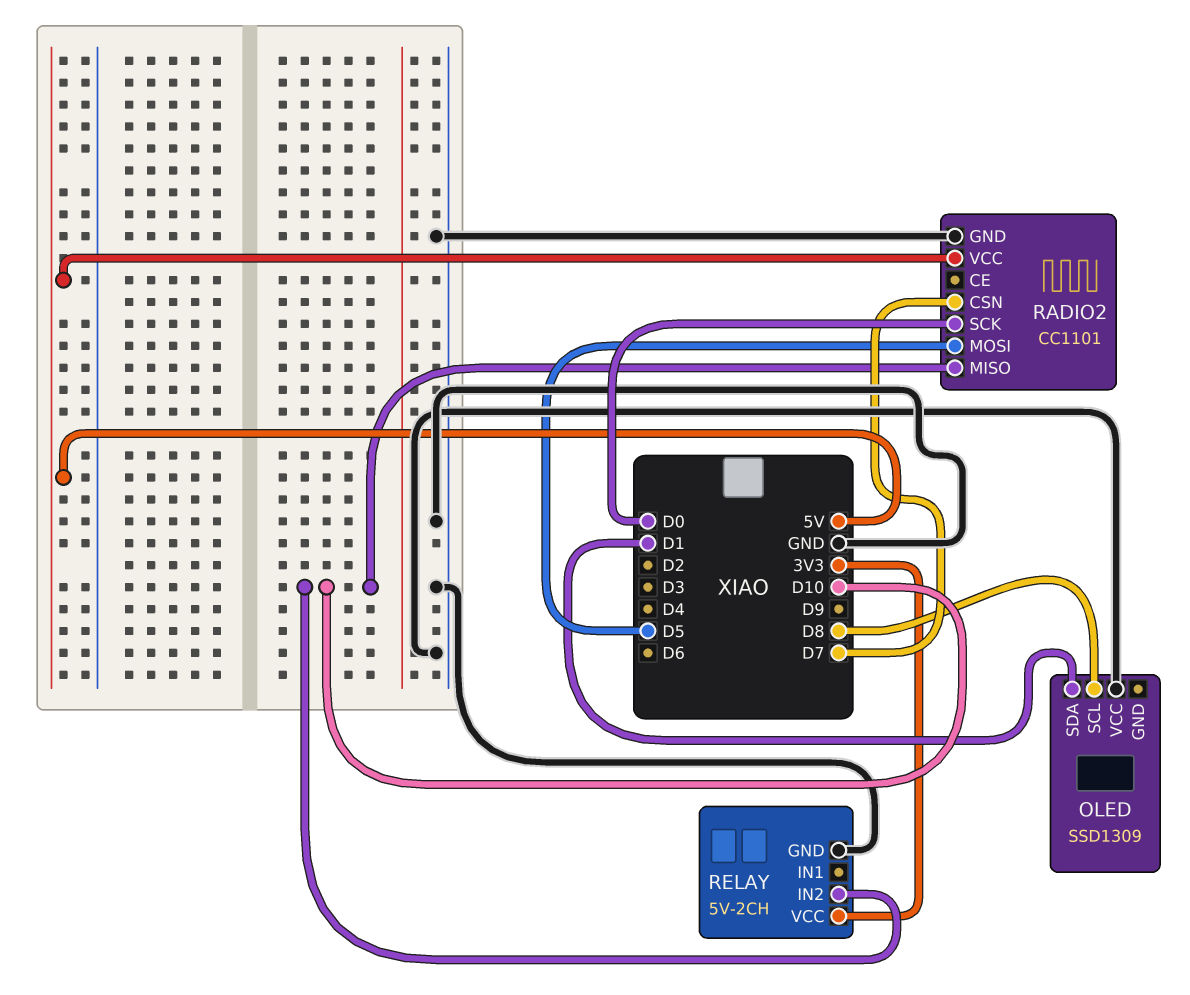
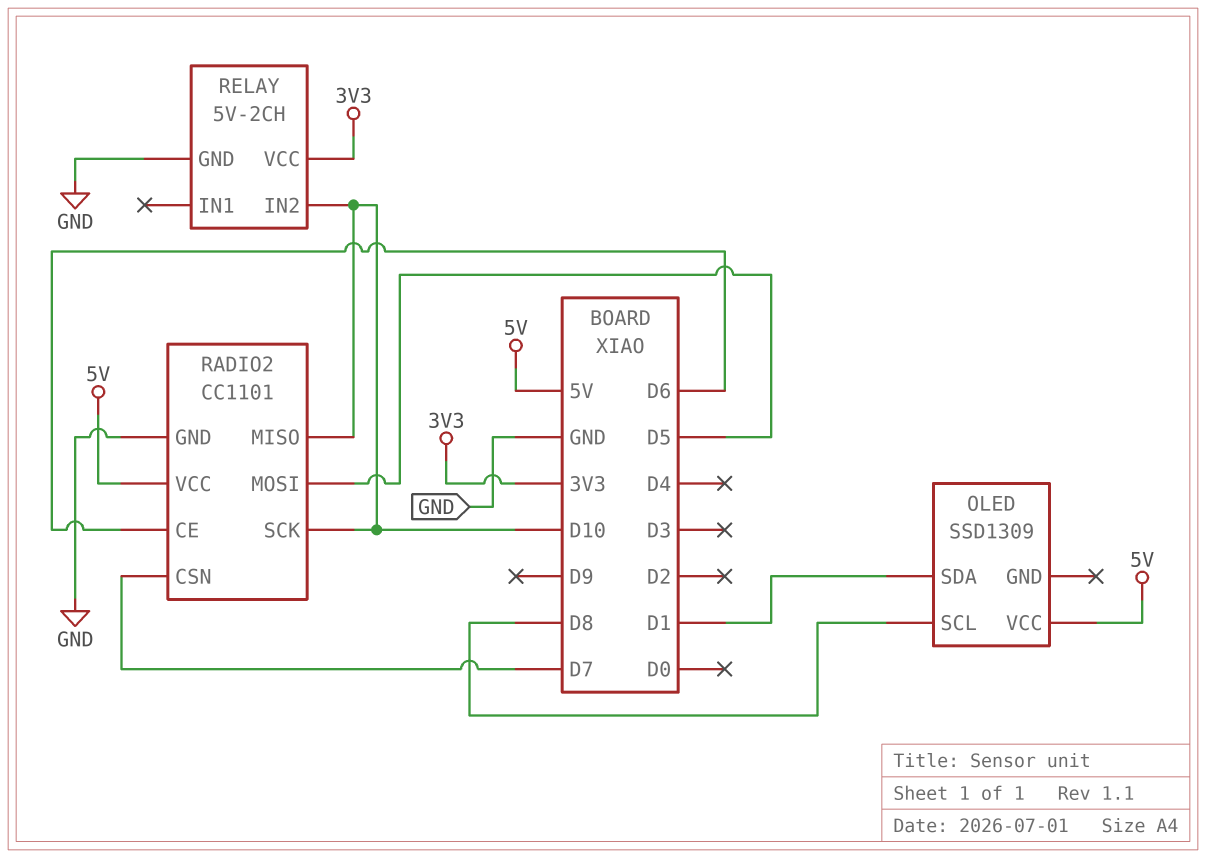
OLED pin VCC: GND -> 5V
RADIO2 pin CE: none -> D6
RADIO2 pin SCK: D0 -> D10

